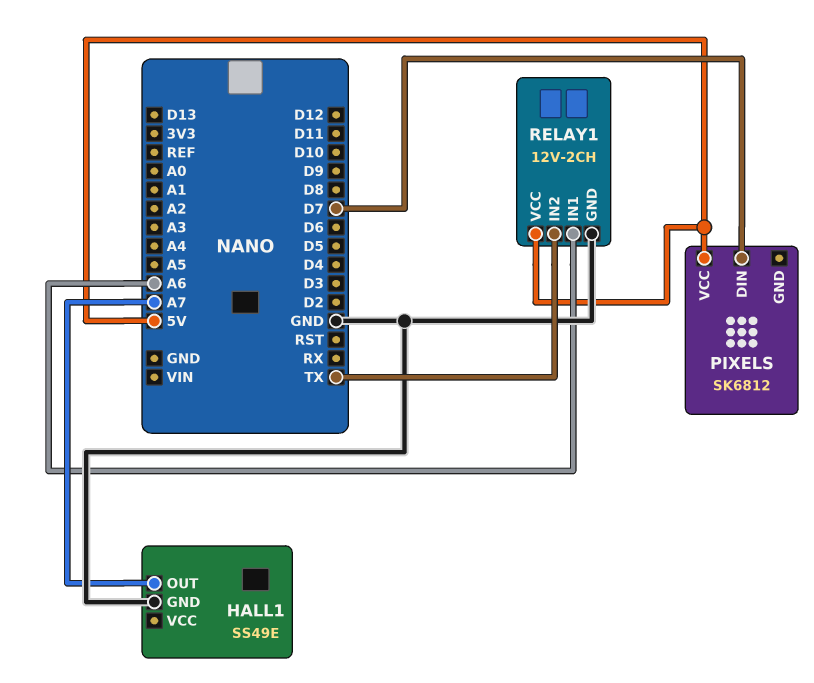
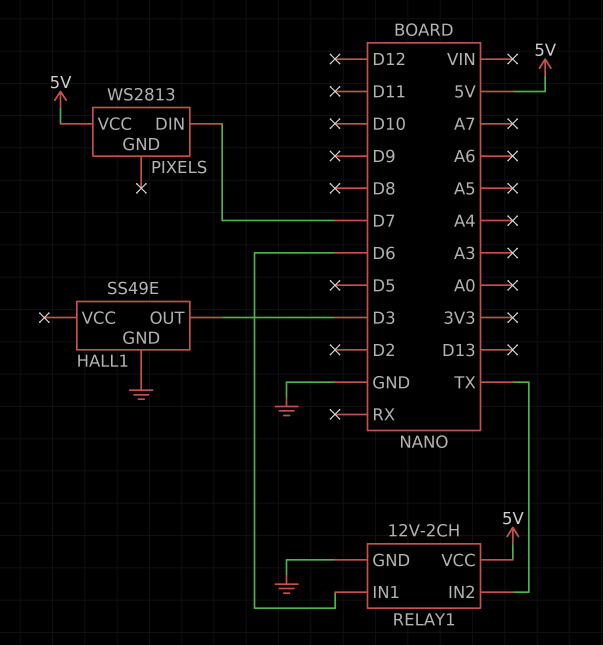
HALL1 pin OUT: A7 -> D3
PIXELS: SK6812 -> WS2813
RELAY1 pin IN1: A6 -> D6

